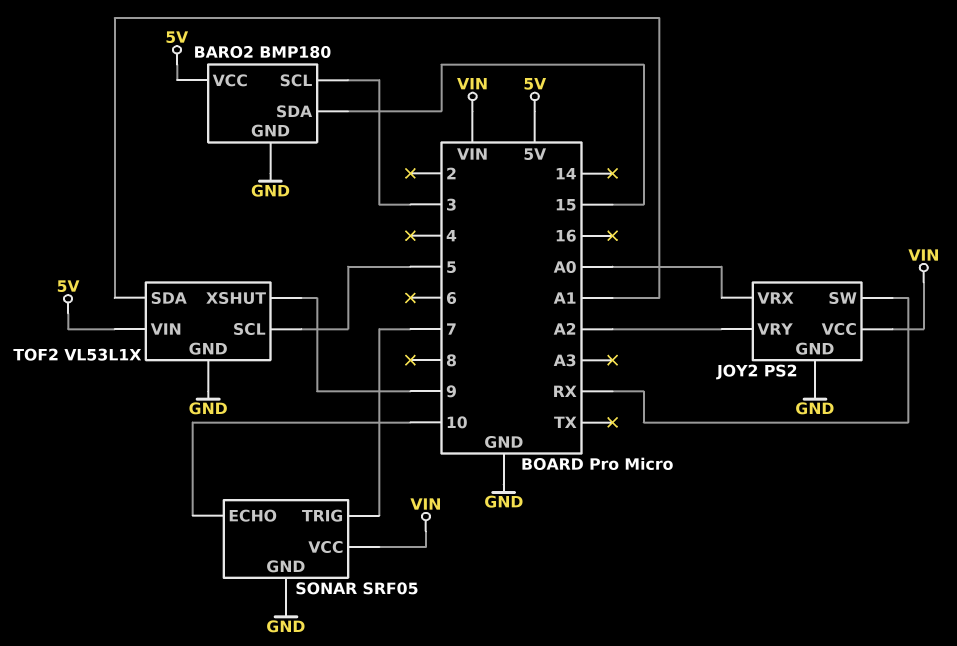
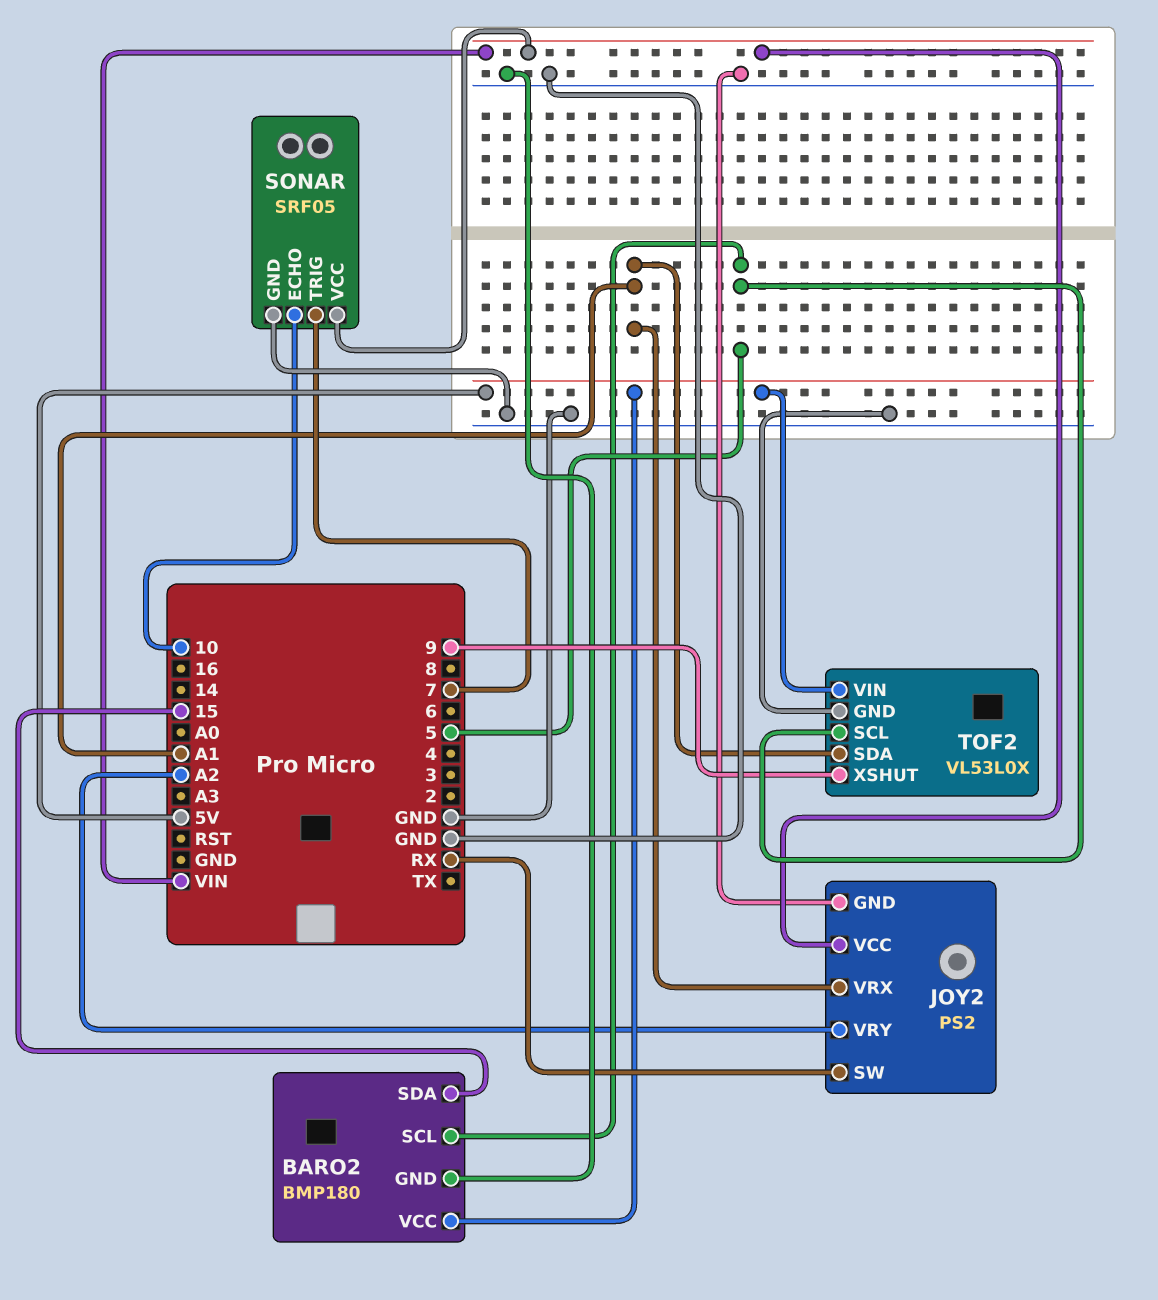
BARO2 pin SCL: 3 -> 5
JOY2 pin VRX: A0 -> A1
TOF2: VL53L1X -> VL53L0X

